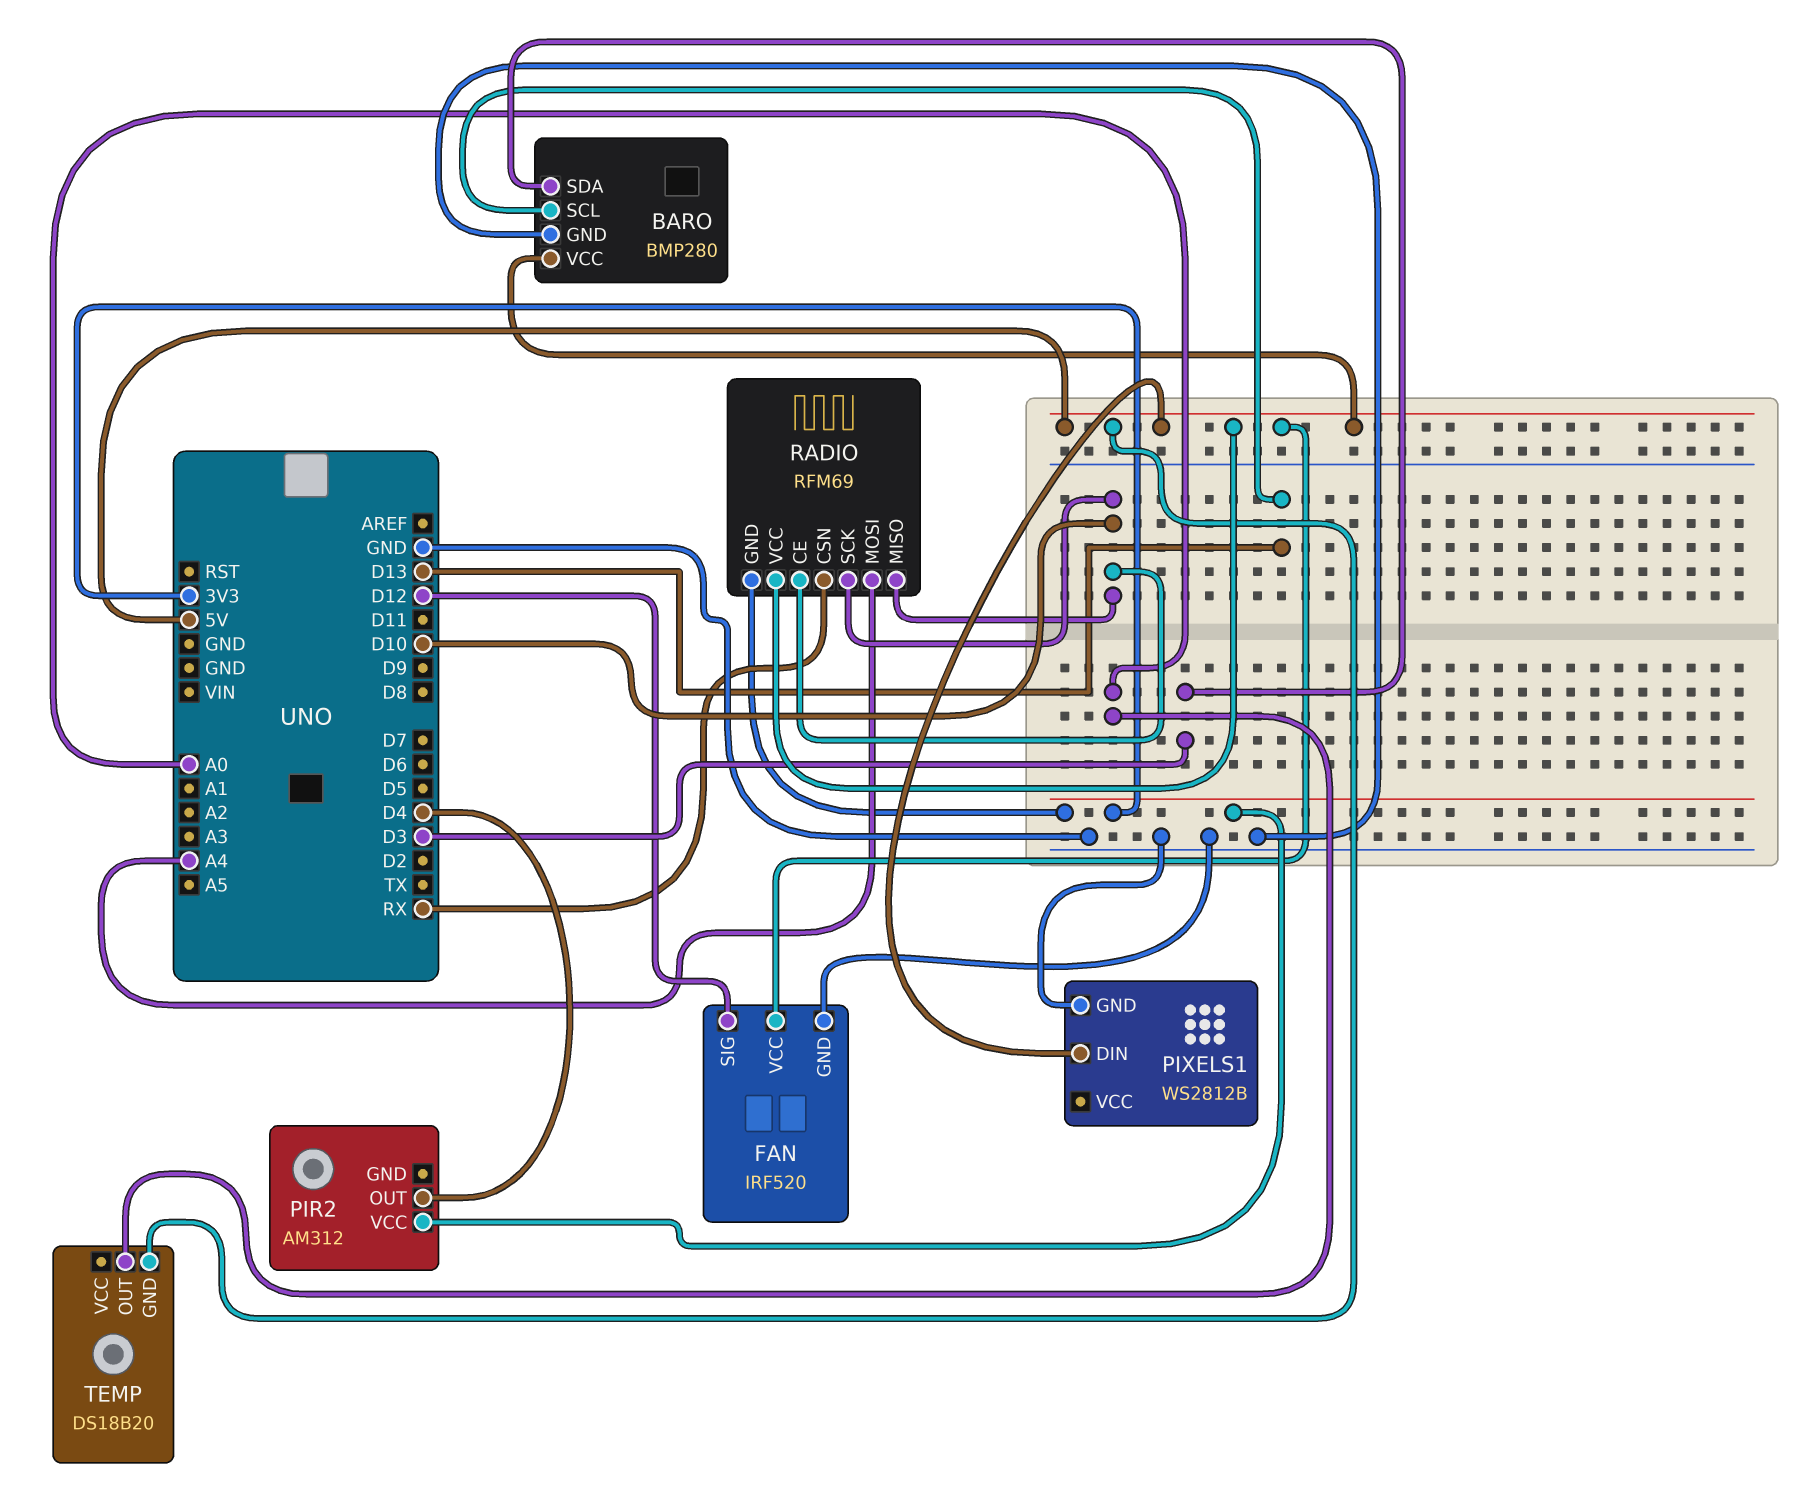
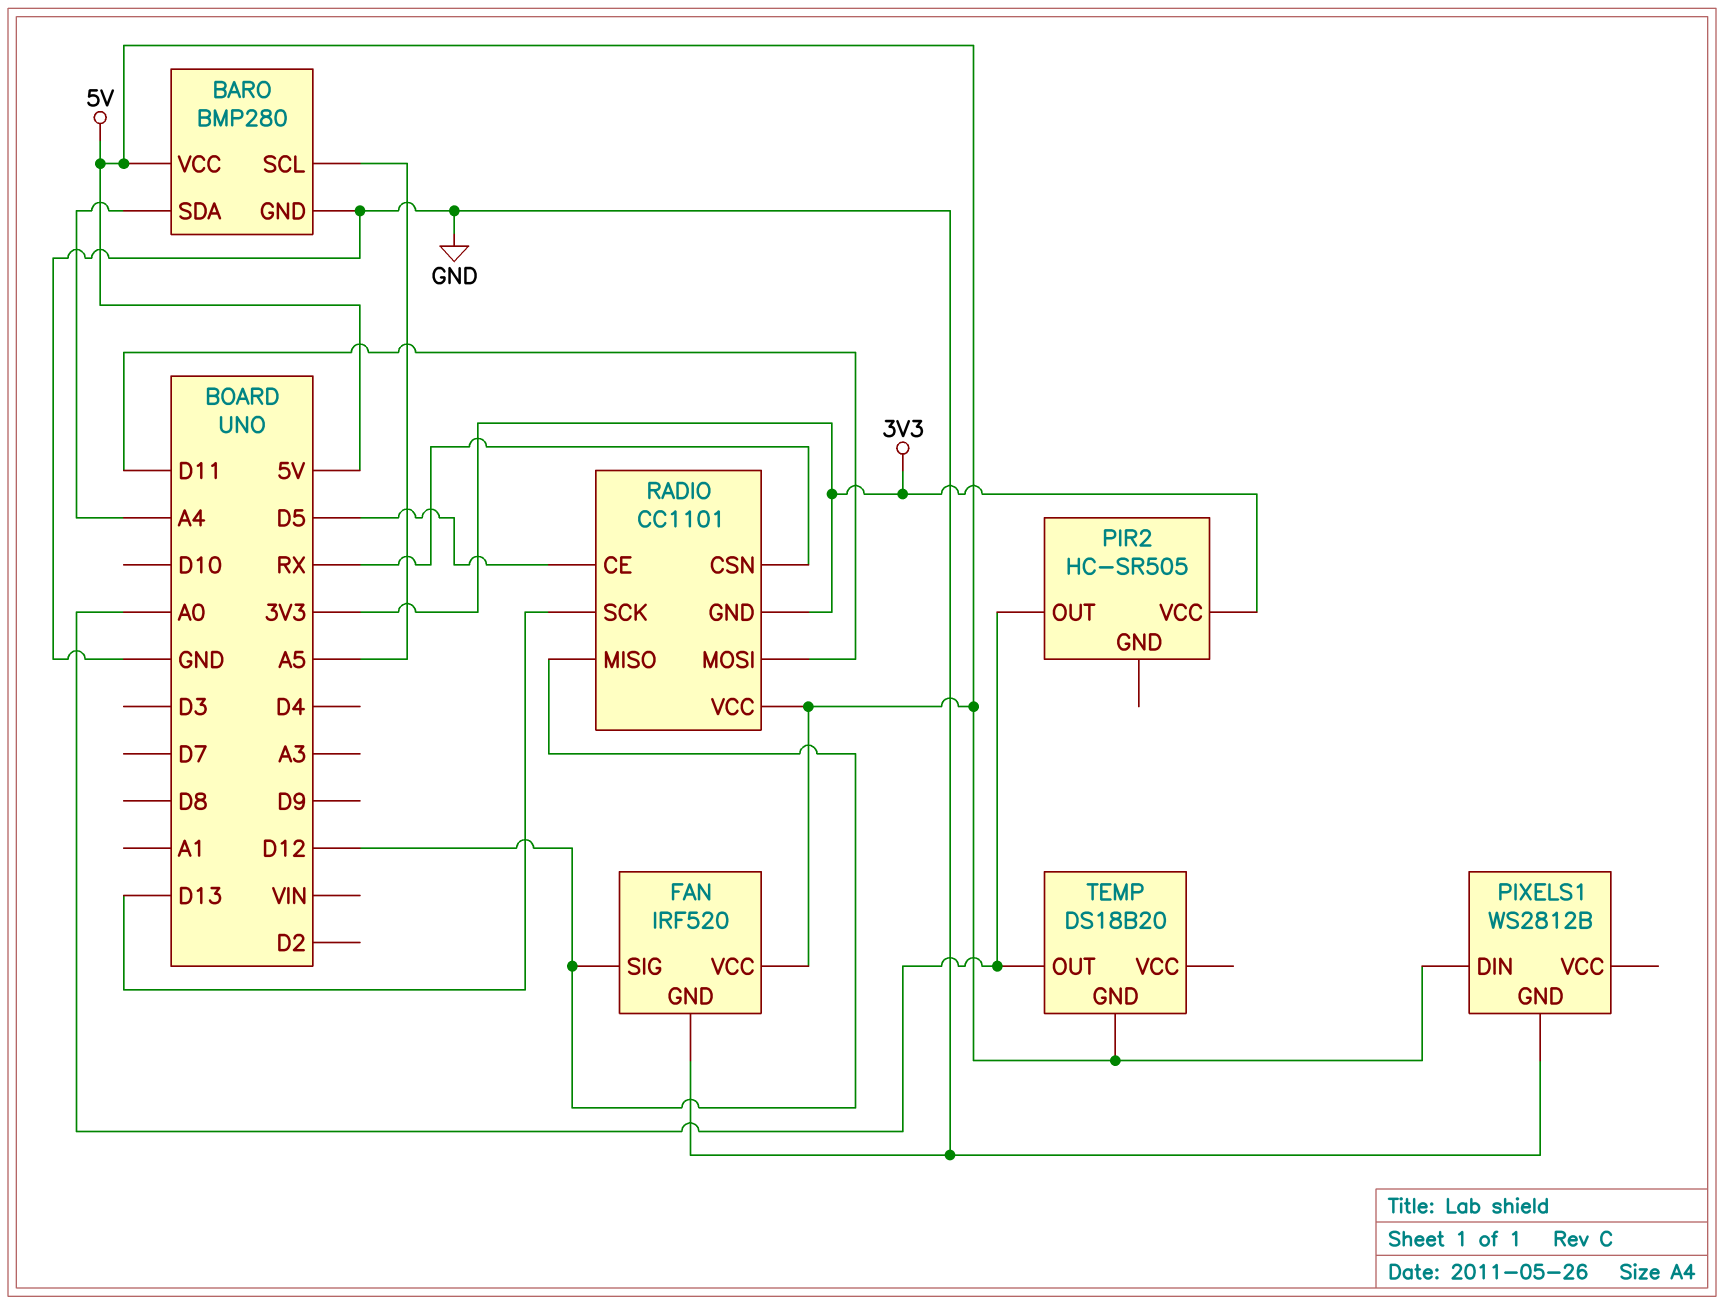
BARO pin SCL: D13 -> A5
BARO pin SDA: D3 -> A4
PIR2: AM312 -> HC-SR505
PIR2 pin OUT: D4 -> A0
RADIO: RFM69 -> CC1101
RADIO pin CE: D10 -> D5
RADIO pin MISO: D10 -> D12
RADIO pin MOSI: A4 -> D11
RADIO pin SCK: D10 -> D13

